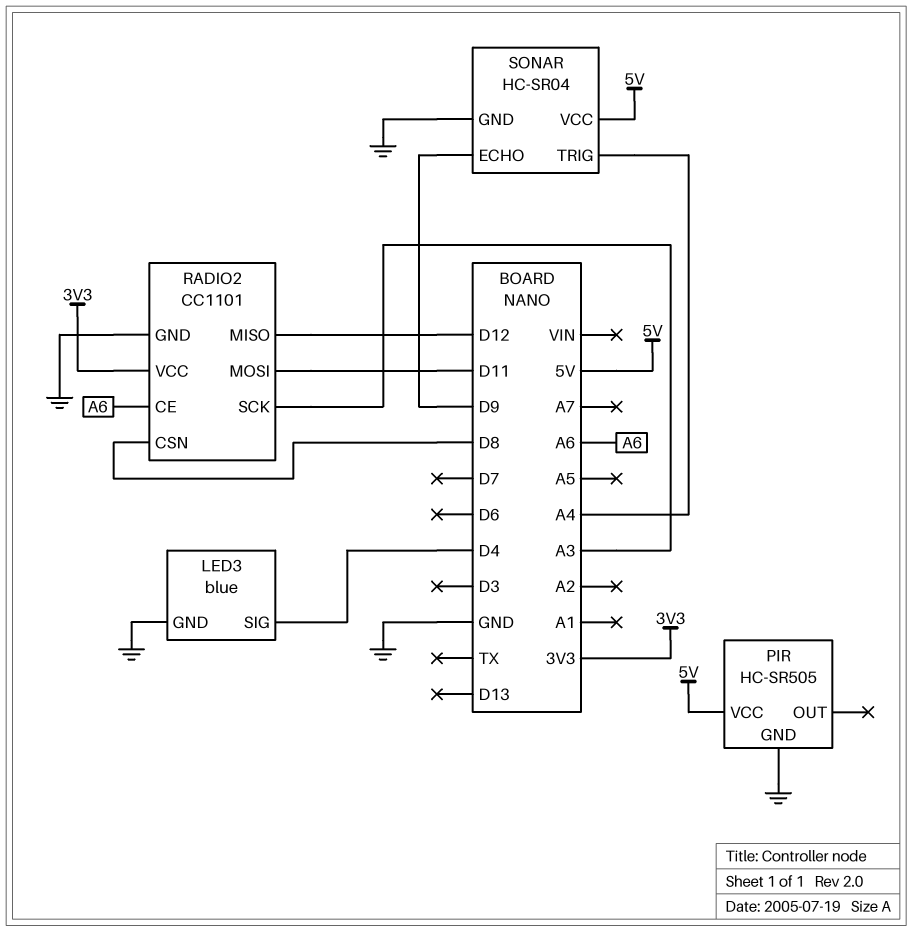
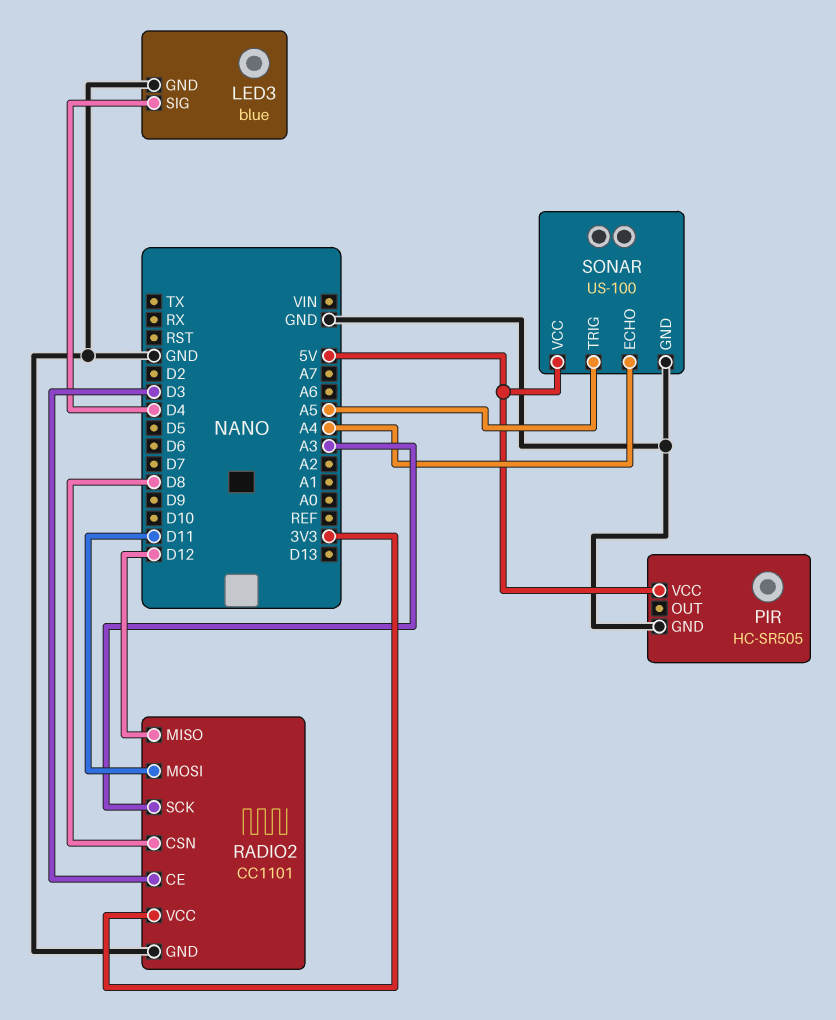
RADIO2 pin CE: A6 -> D3
SONAR: HC-SR04 -> US-100
SONAR pin ECHO: D9 -> A4
SONAR pin TRIG: A4 -> A5

